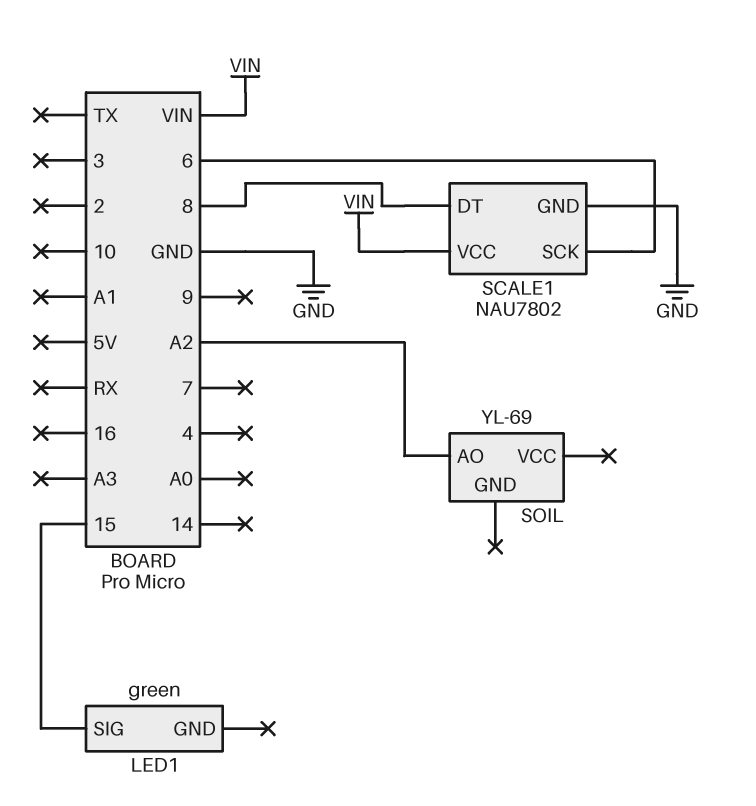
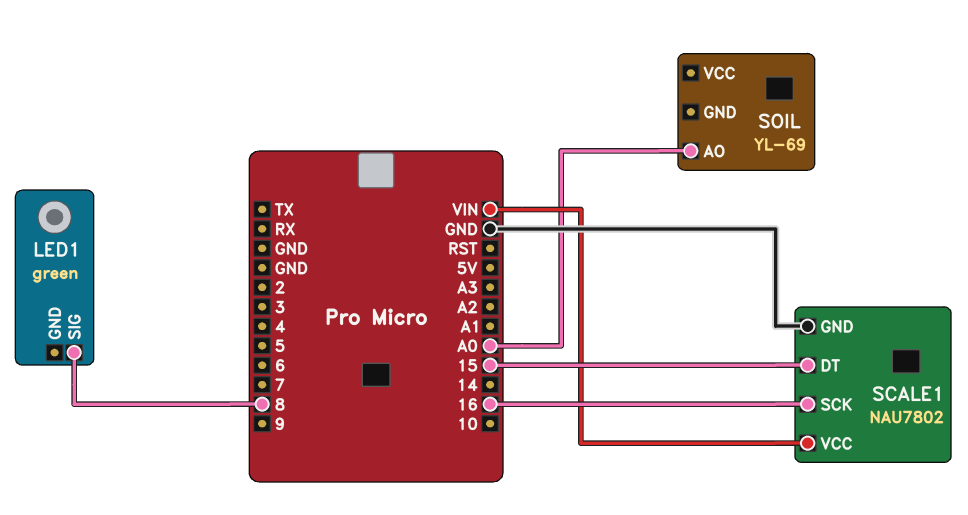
LED1 pin SIG: 15 -> 8
SCALE1 pin DT: 8 -> 15
SCALE1 pin SCK: 6 -> 16
SOIL pin AO: A2 -> A0

